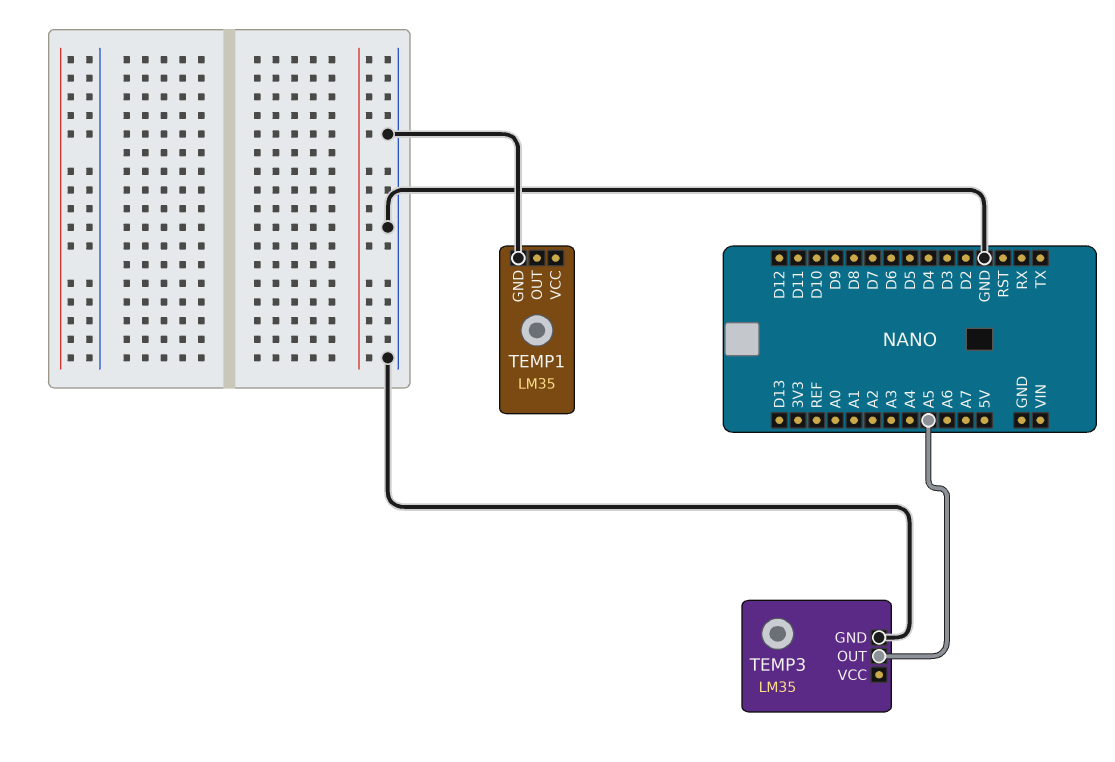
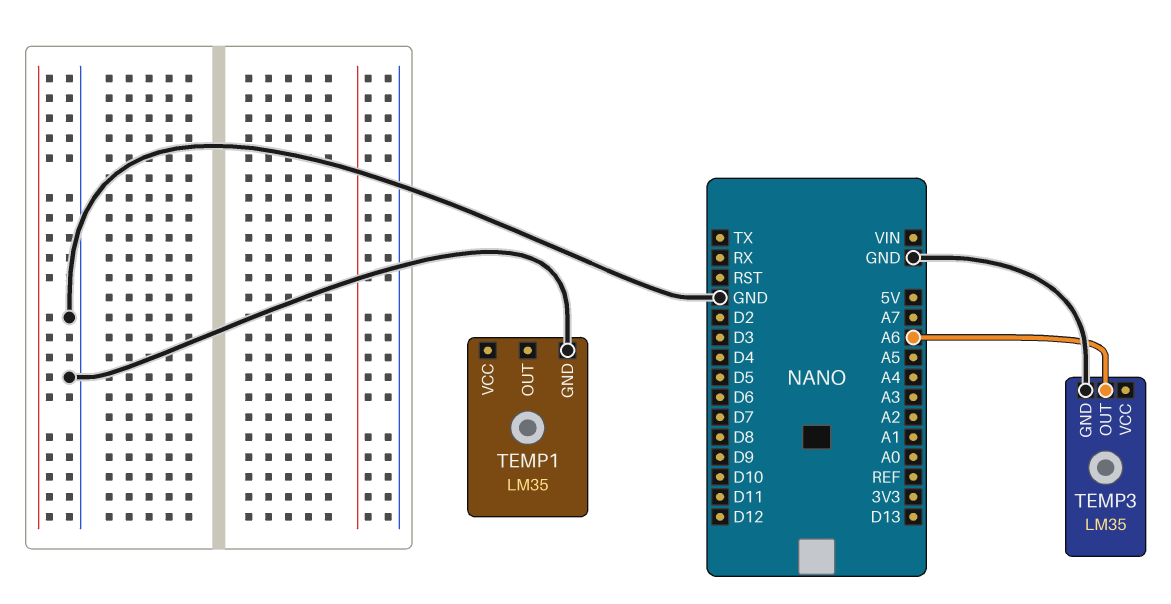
TEMP3 pin OUT: A5 -> A6

